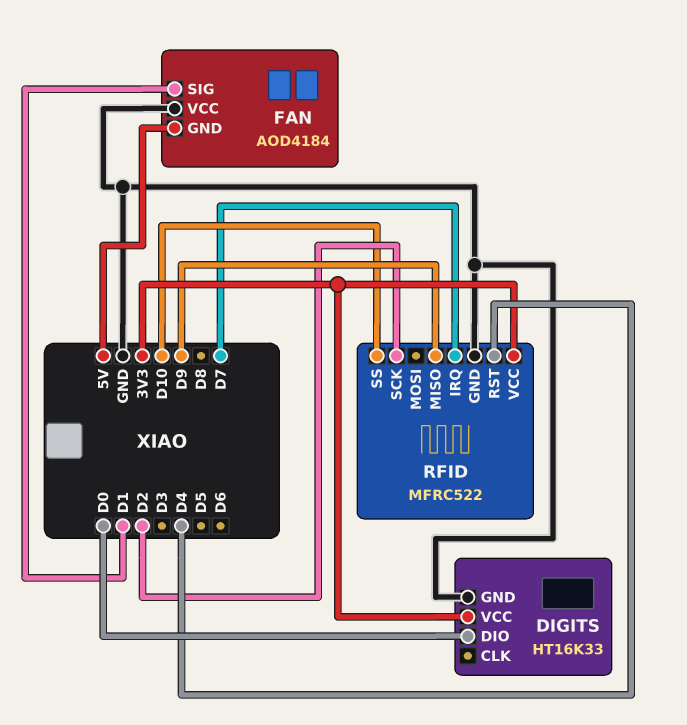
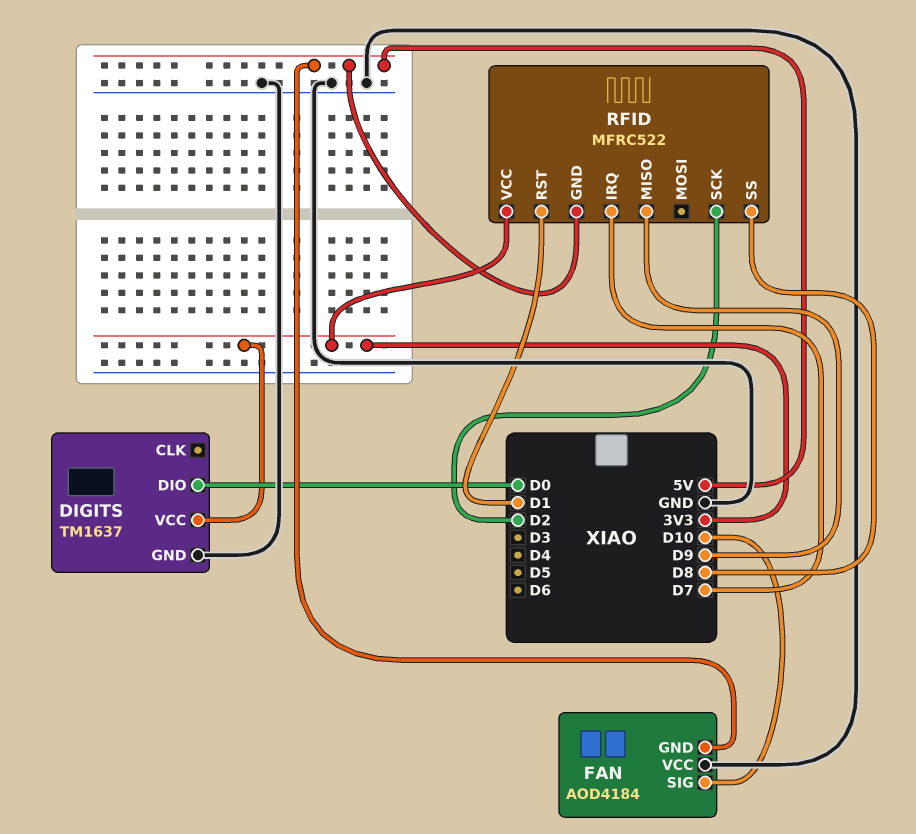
DIGITS: HT16K33 -> TM1637
FAN pin SIG: D1 -> D10
RFID pin GND: GND -> 5V
RFID pin RST: D4 -> D1
RFID pin SS: D10 -> D8

